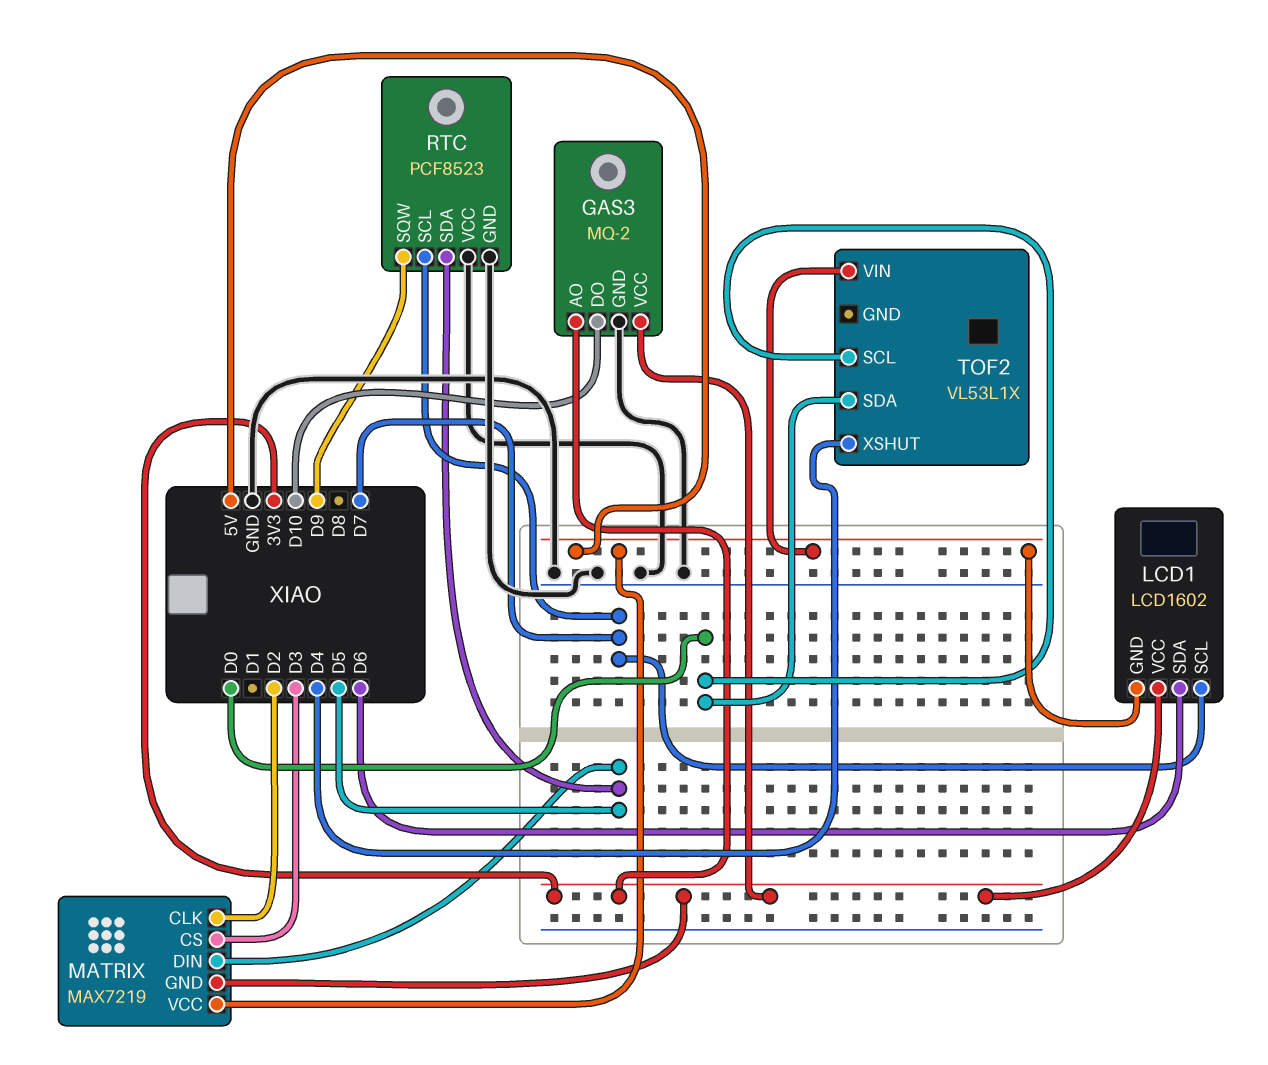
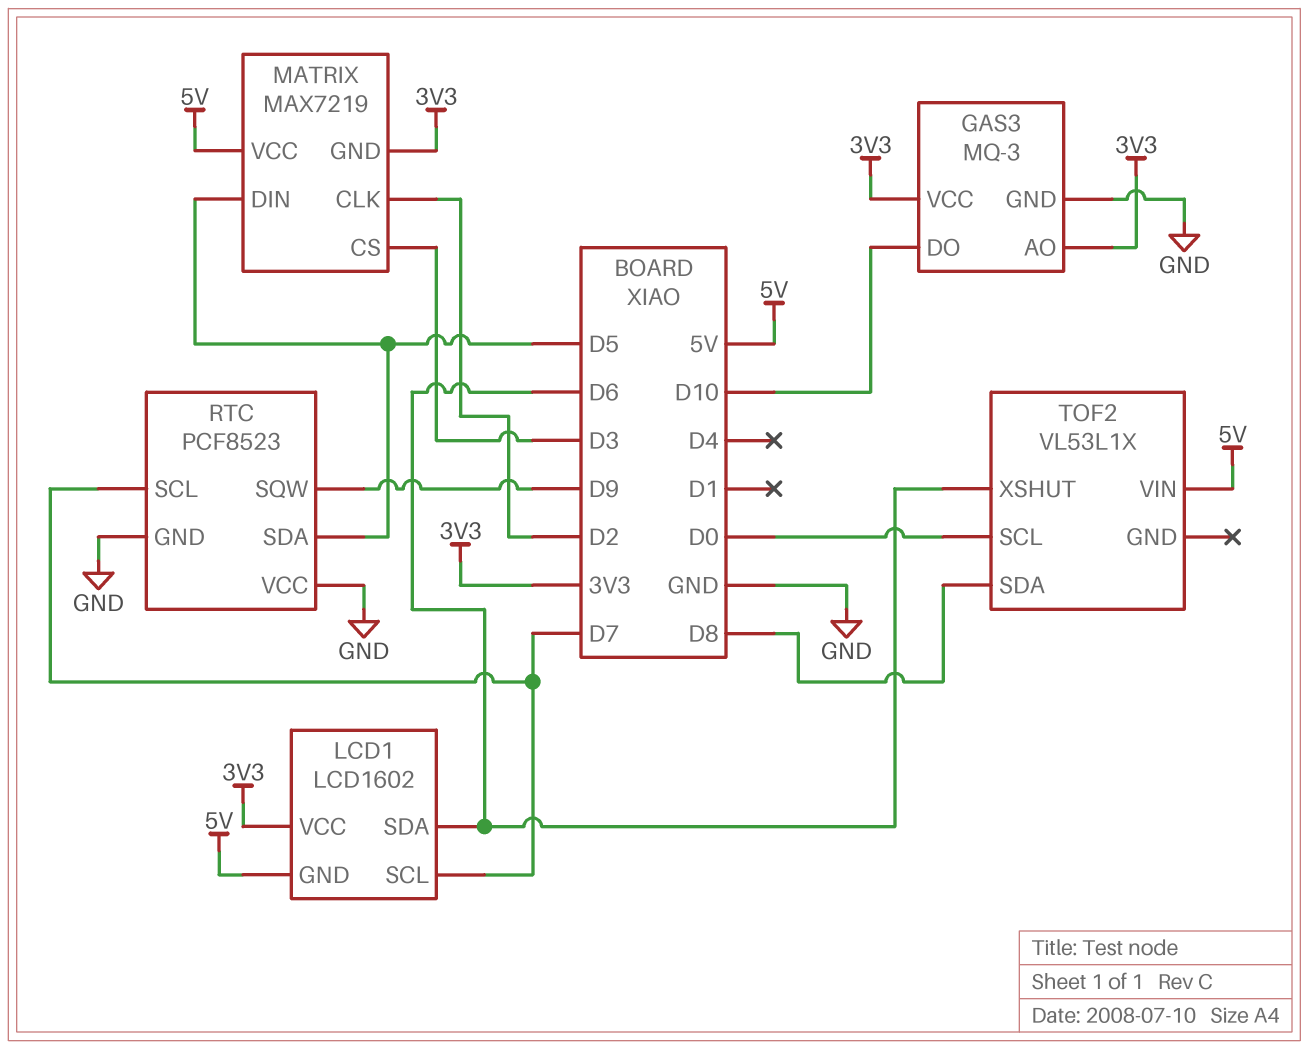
GAS3: MQ-2 -> MQ-3
TOF2 pin SDA: D0 -> D8
TOF2 pin XSHUT: D4 -> D6

